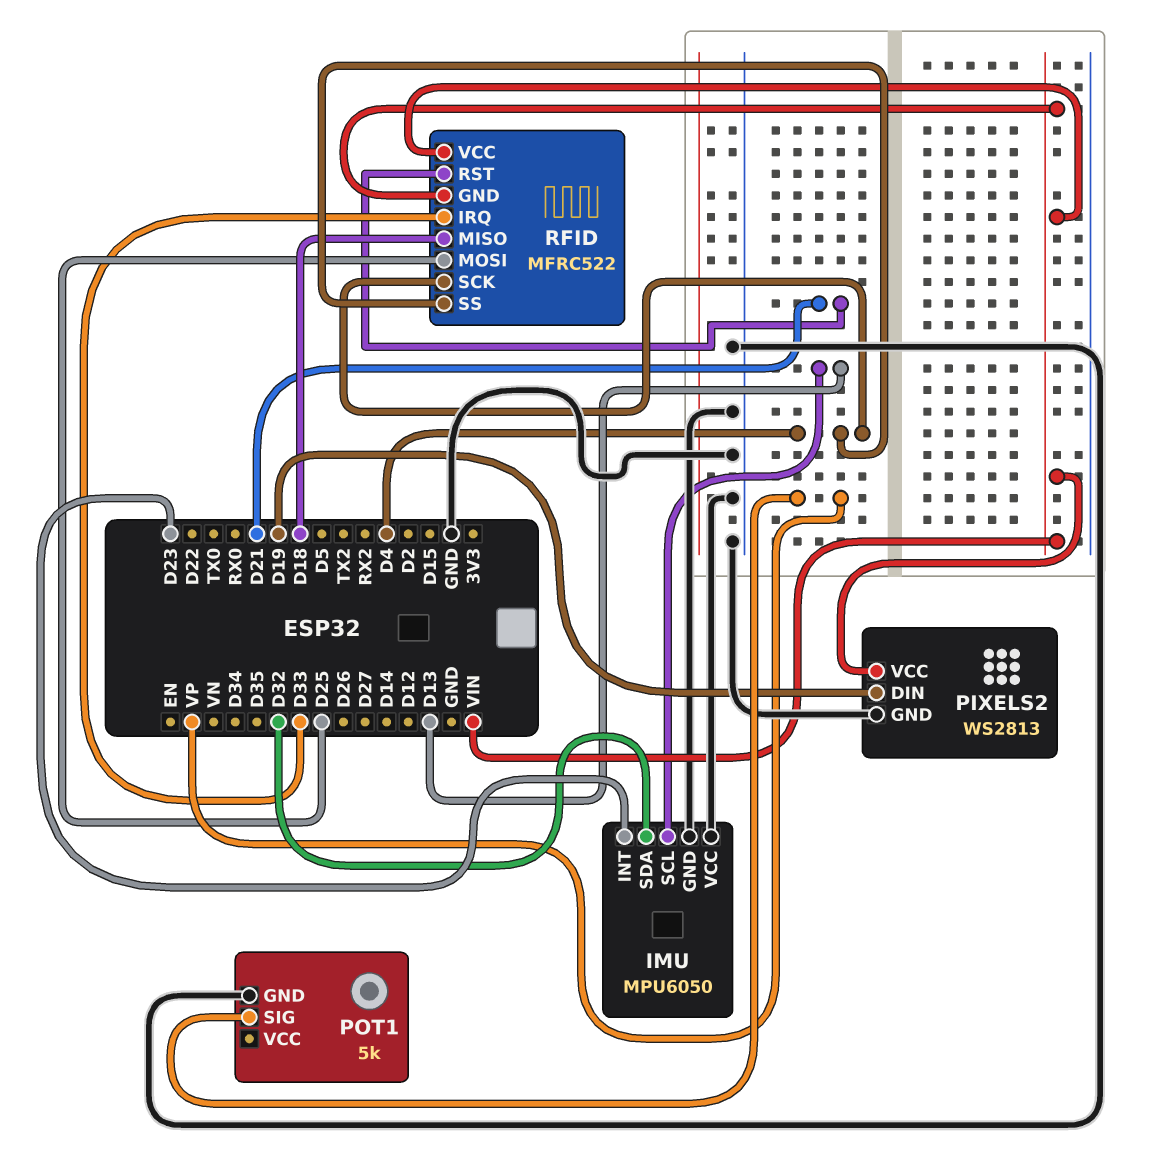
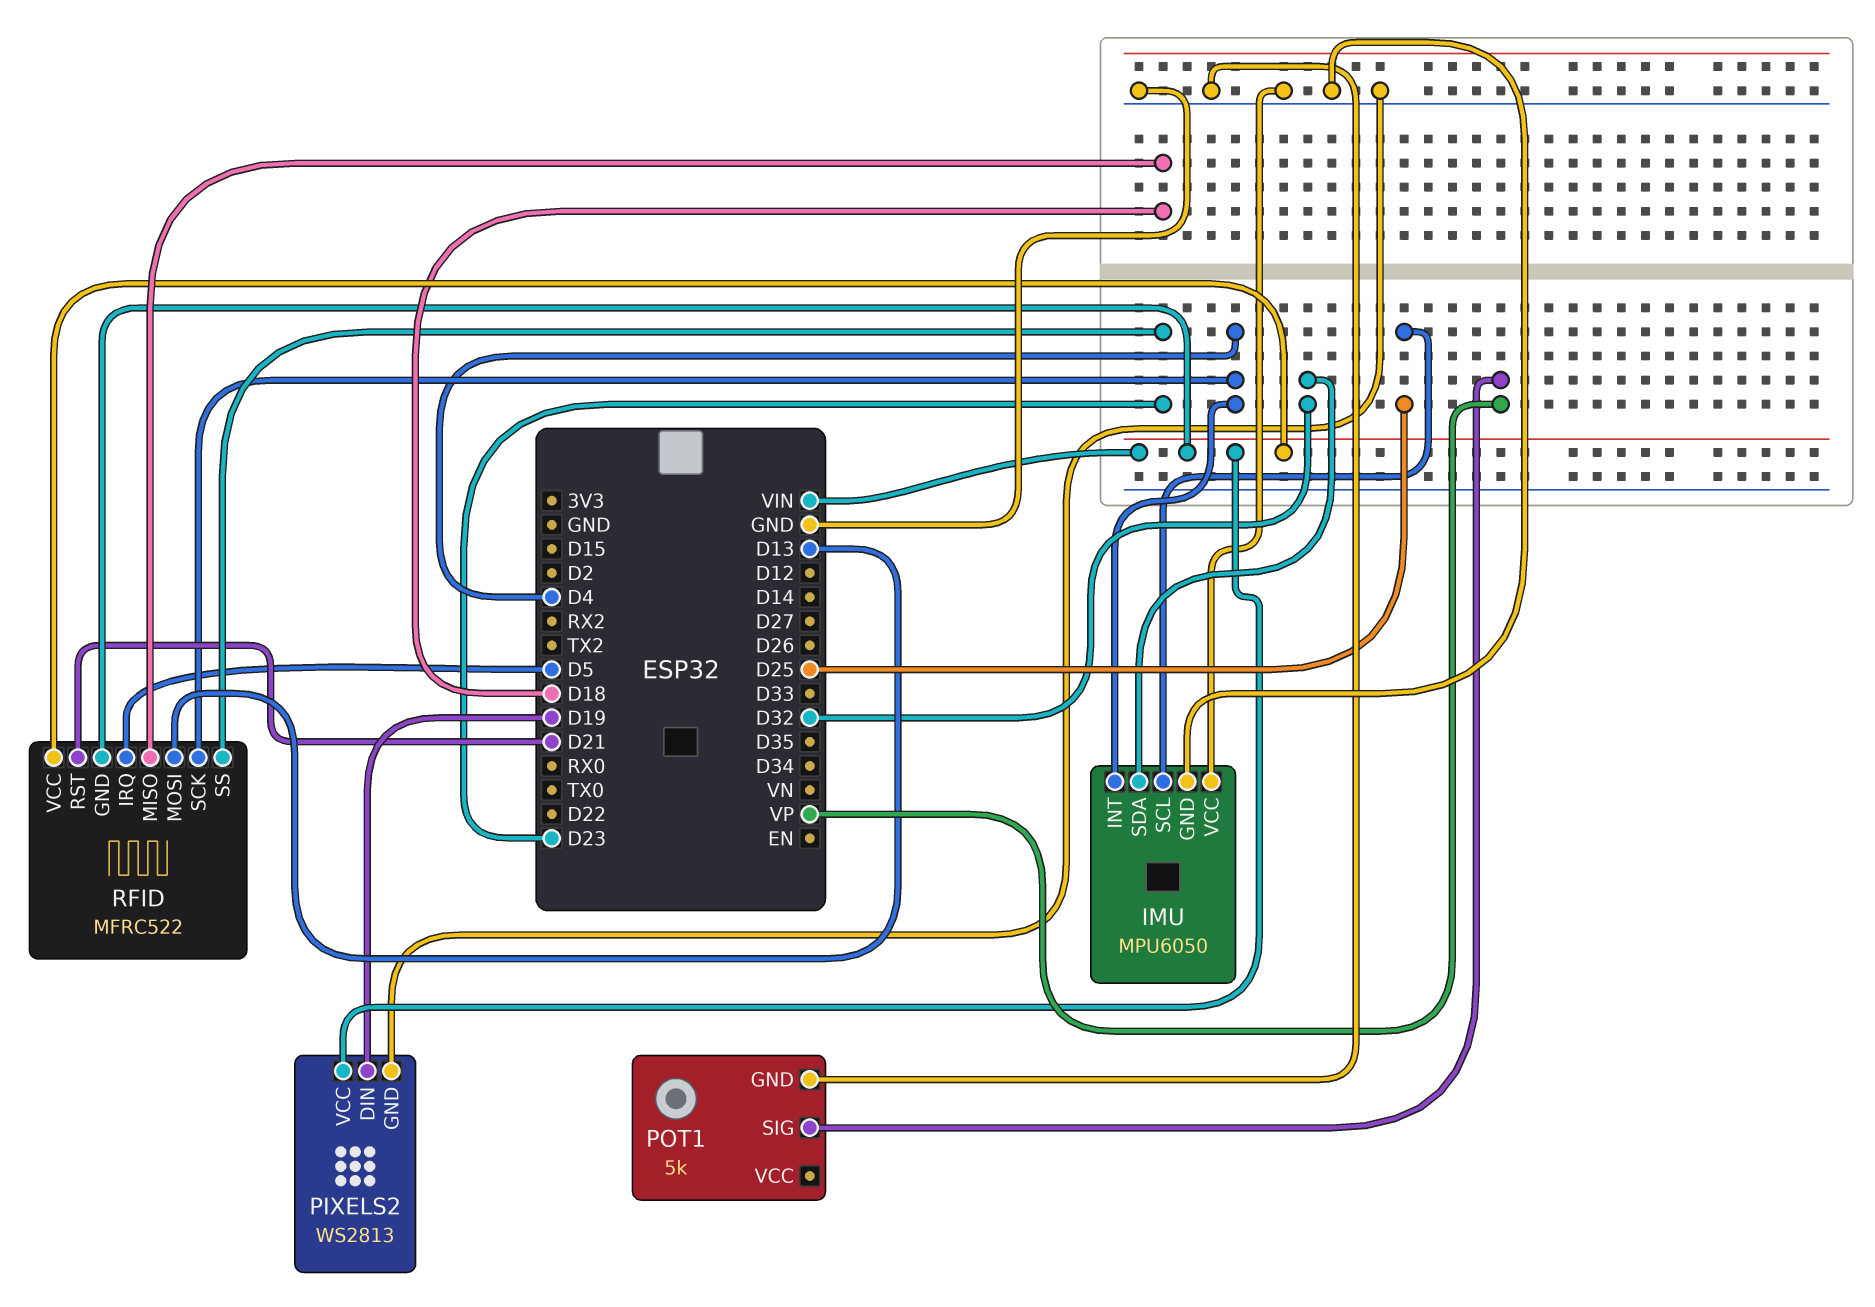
IMU pin INT: D23 -> D4
IMU pin SCL: D13 -> D25
RFID pin IRQ: D33 -> D5
RFID pin MOSI: D25 -> D13
RFID pin SS: D4 -> D23

